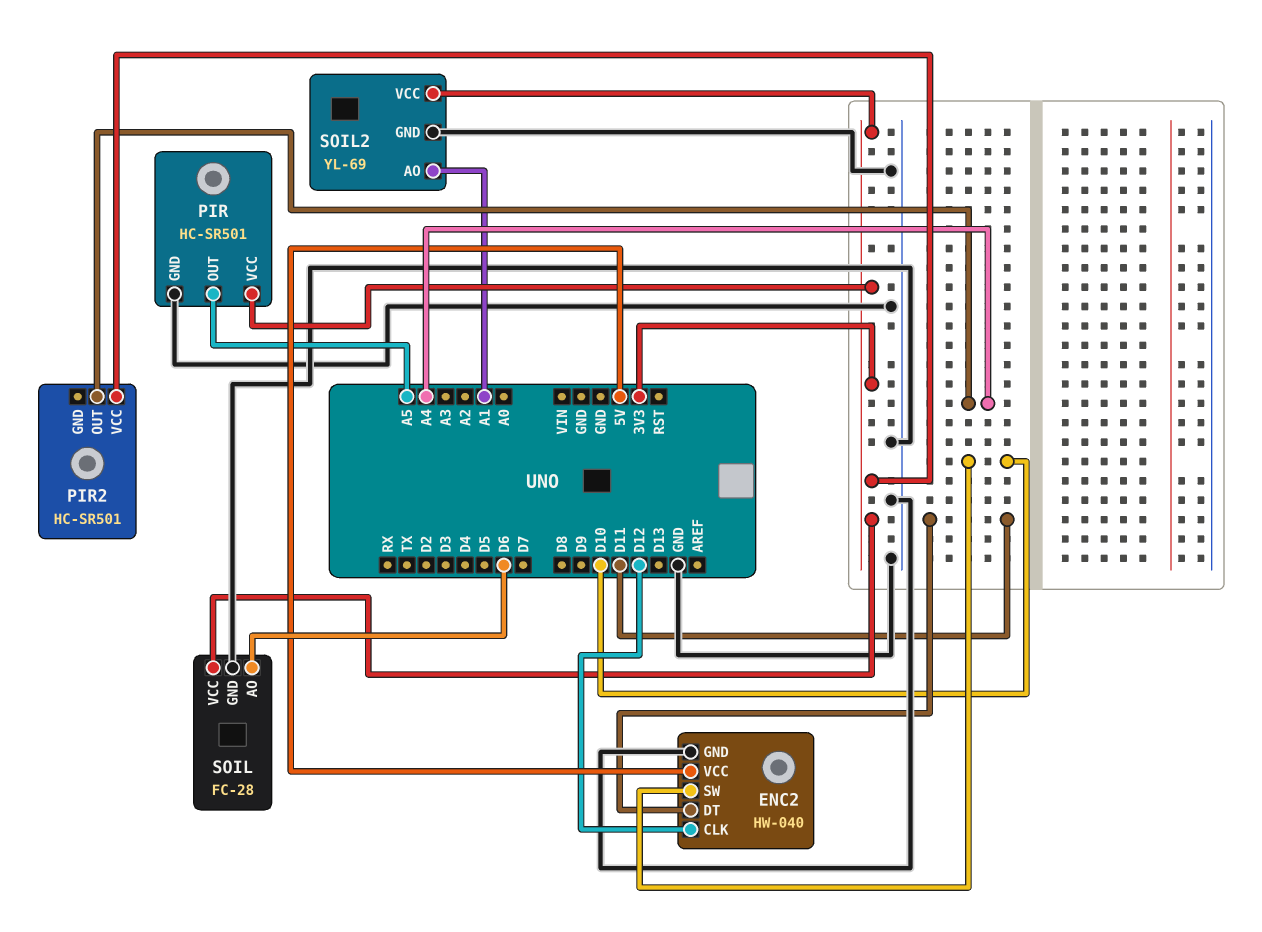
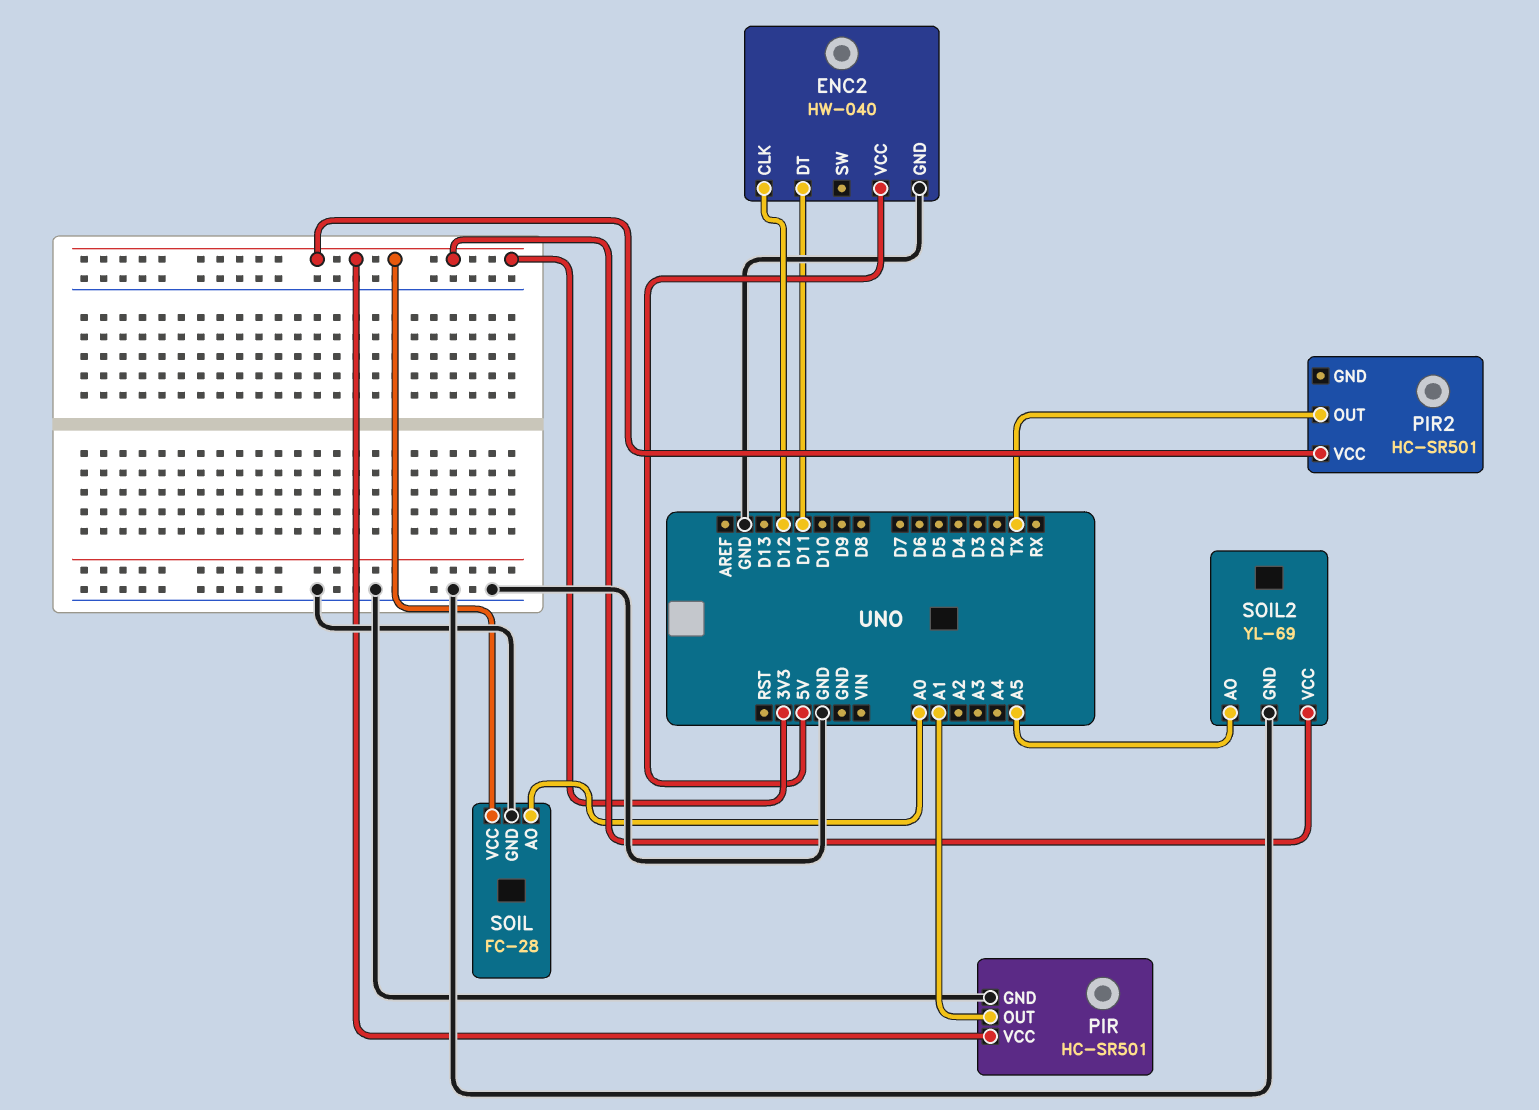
ENC2 pin SW: D10 -> none
PIR pin OUT: A5 -> A1
PIR2 pin OUT: A4 -> TX
SOIL pin AO: D6 -> A0
SOIL2 pin AO: A1 -> A5

